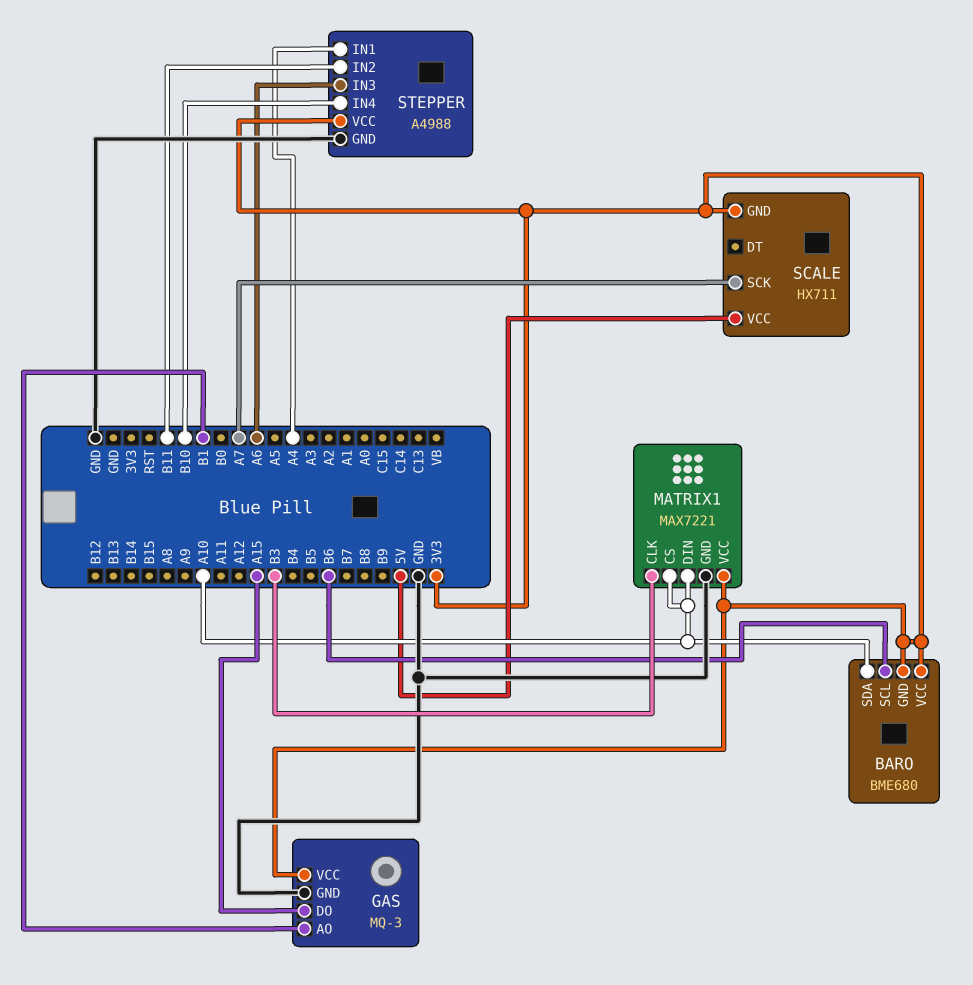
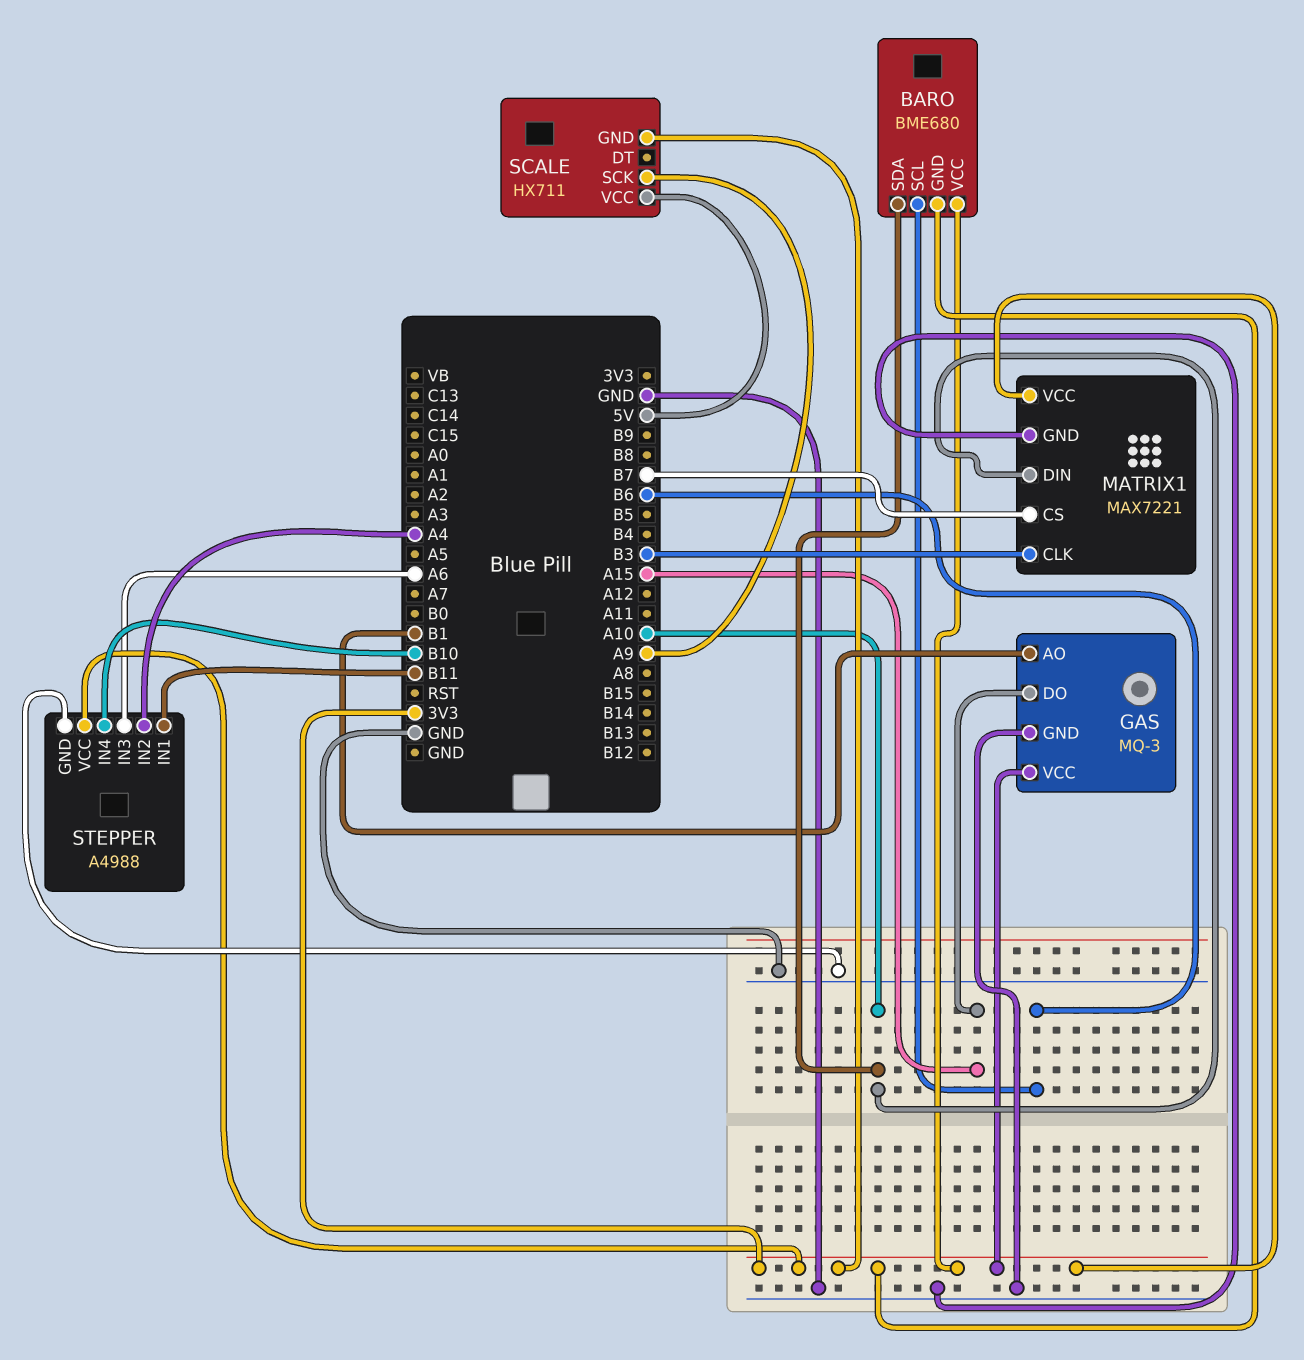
MATRIX1 pin CS: A10 -> B7
SCALE pin SCK: A7 -> A9
STEPPER pin IN1: A4 -> B11
STEPPER pin IN2: B11 -> A4

